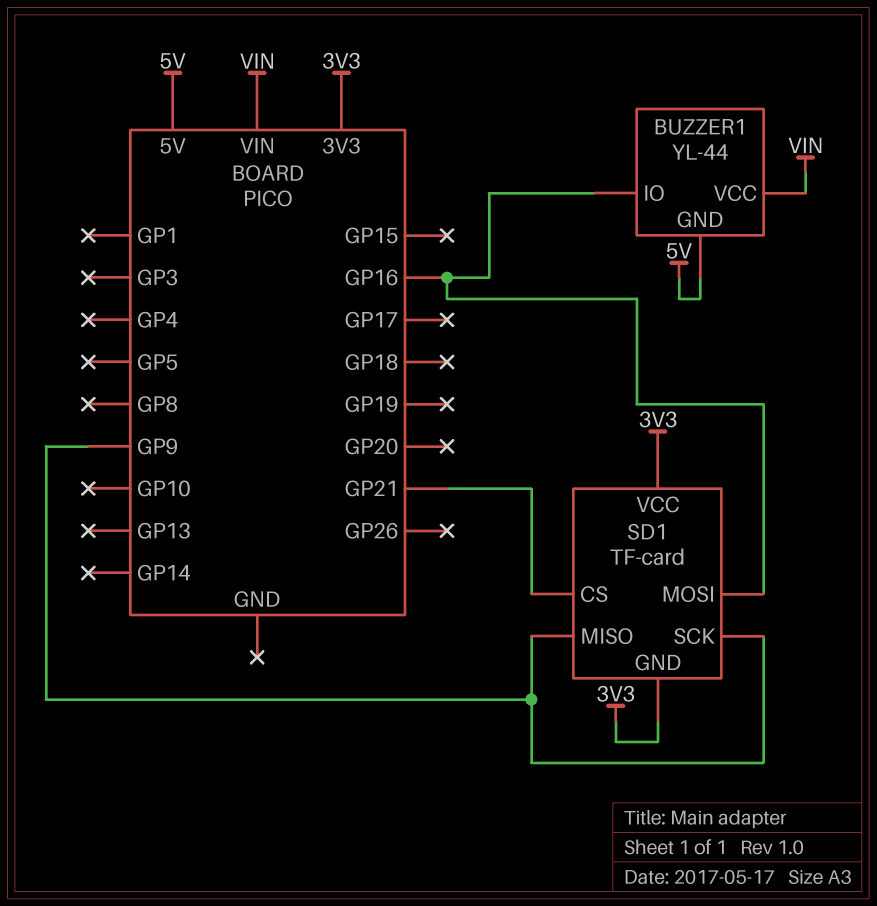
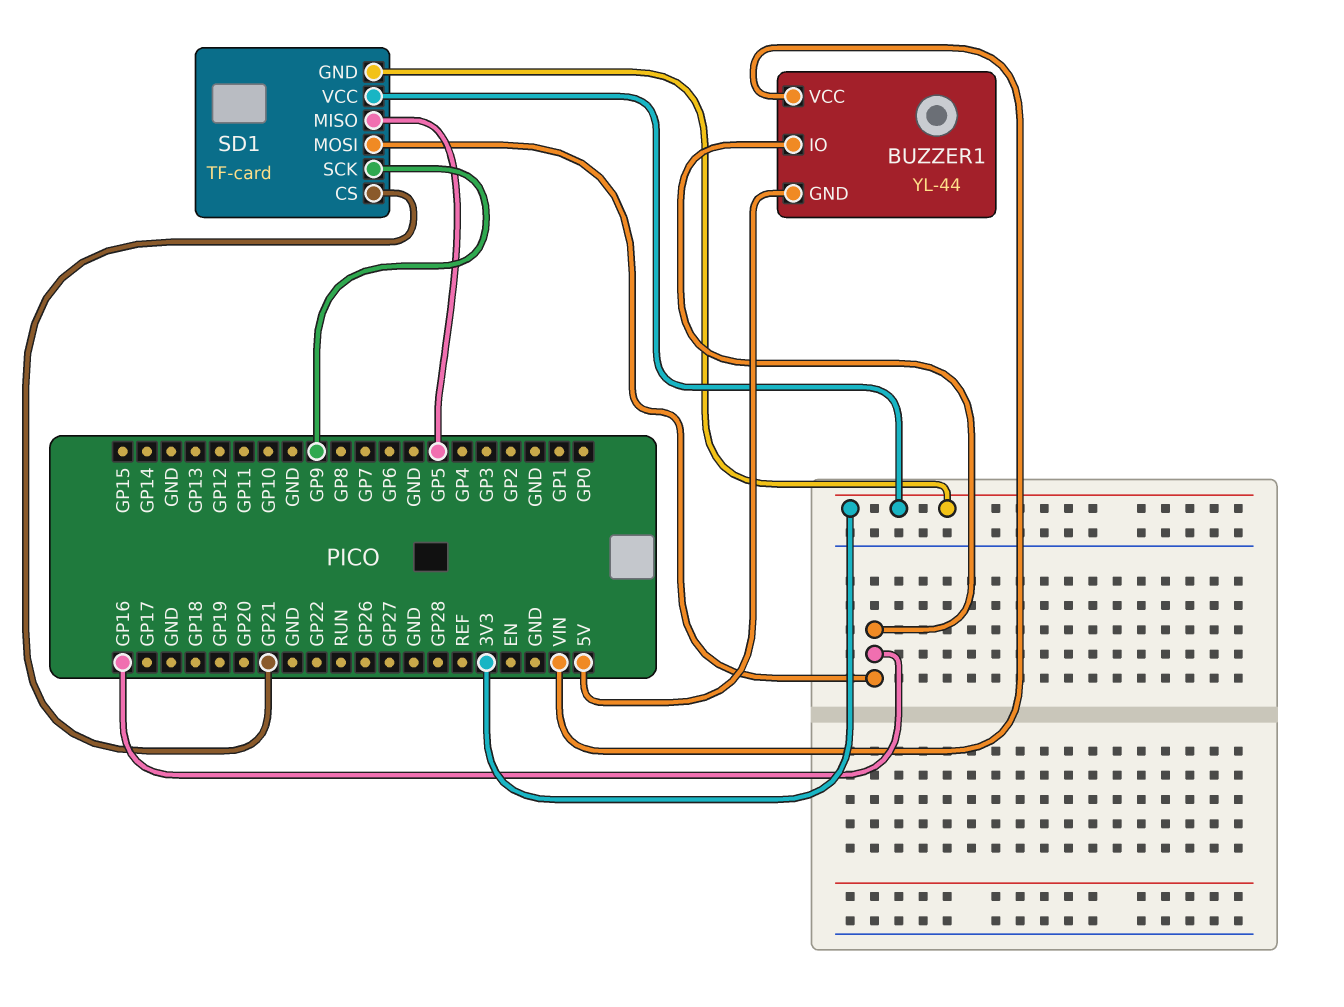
SD1 pin MISO: GP9 -> GP5

